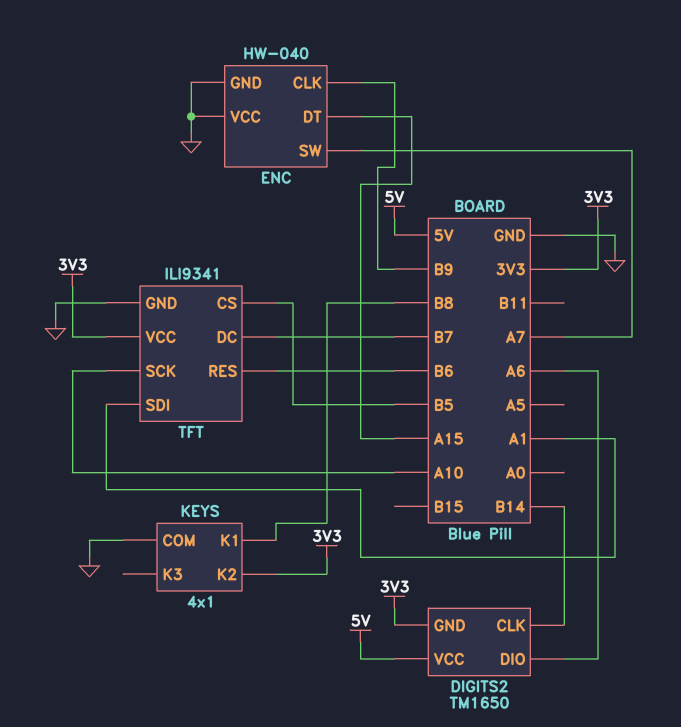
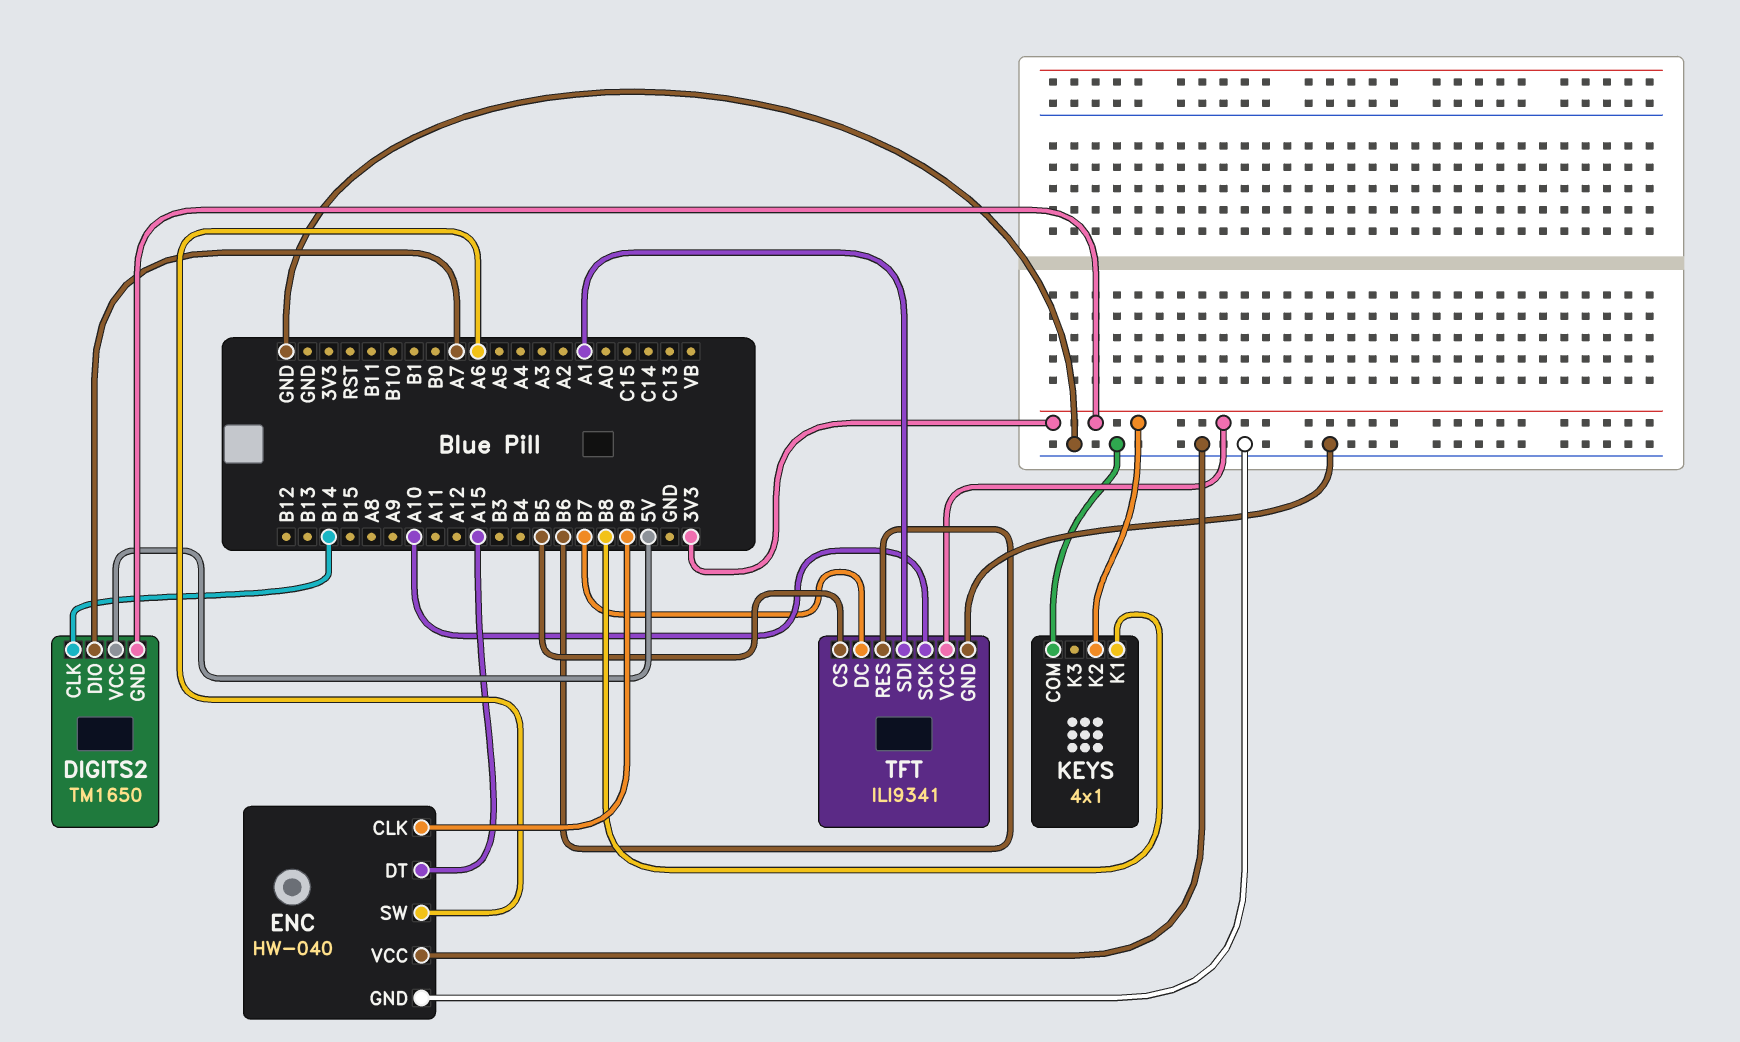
DIGITS2 pin DIO: A6 -> A7
ENC pin SW: A7 -> A6

